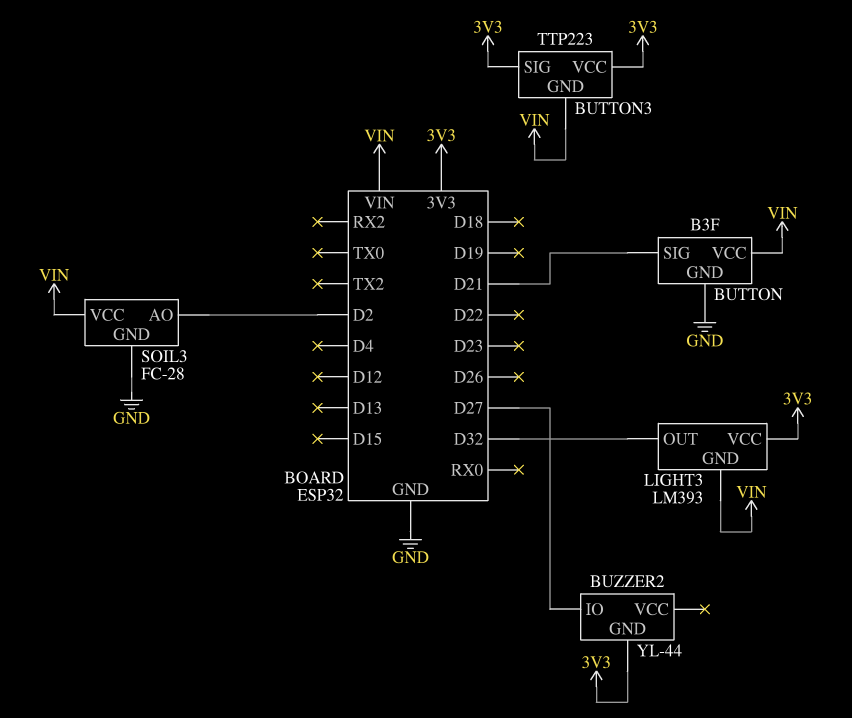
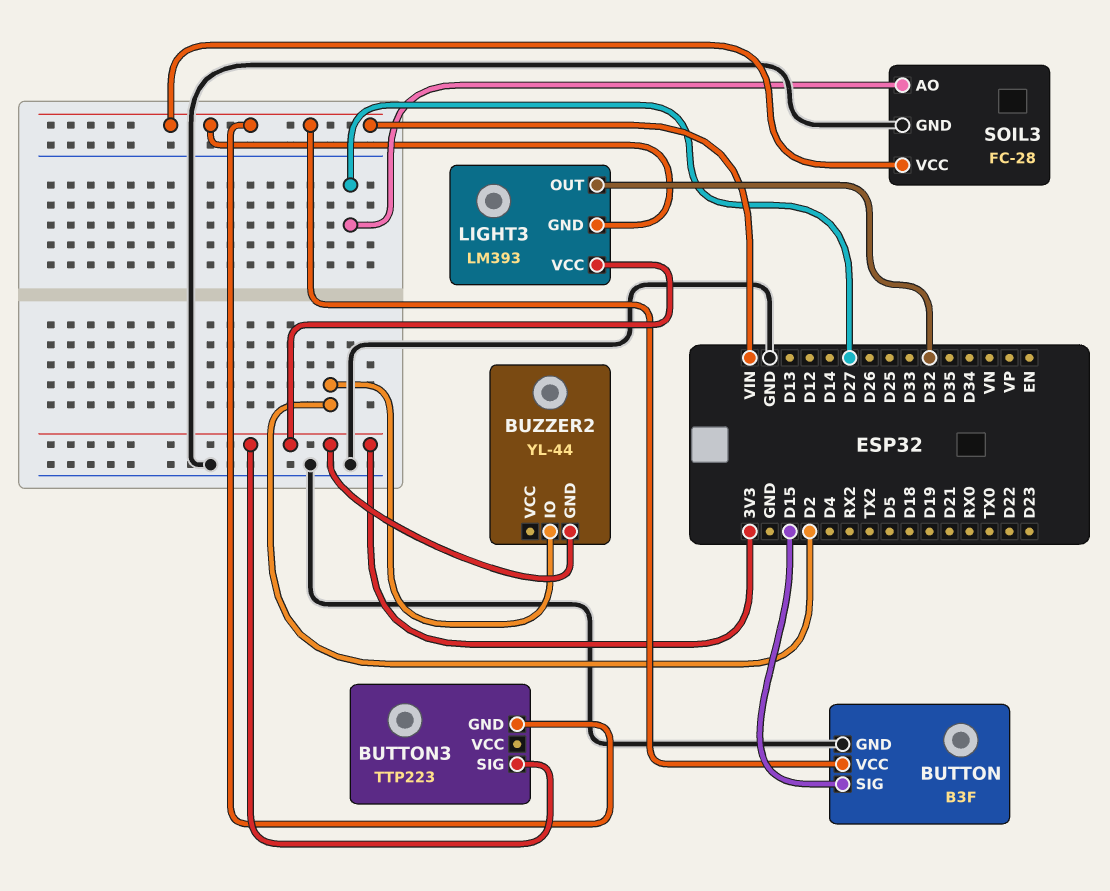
BUTTON pin SIG: D21 -> D15
BUTTON3 pin VCC: 3V3 -> none
BUZZER2 pin IO: D27 -> D2
SOIL3 pin AO: D2 -> D27

